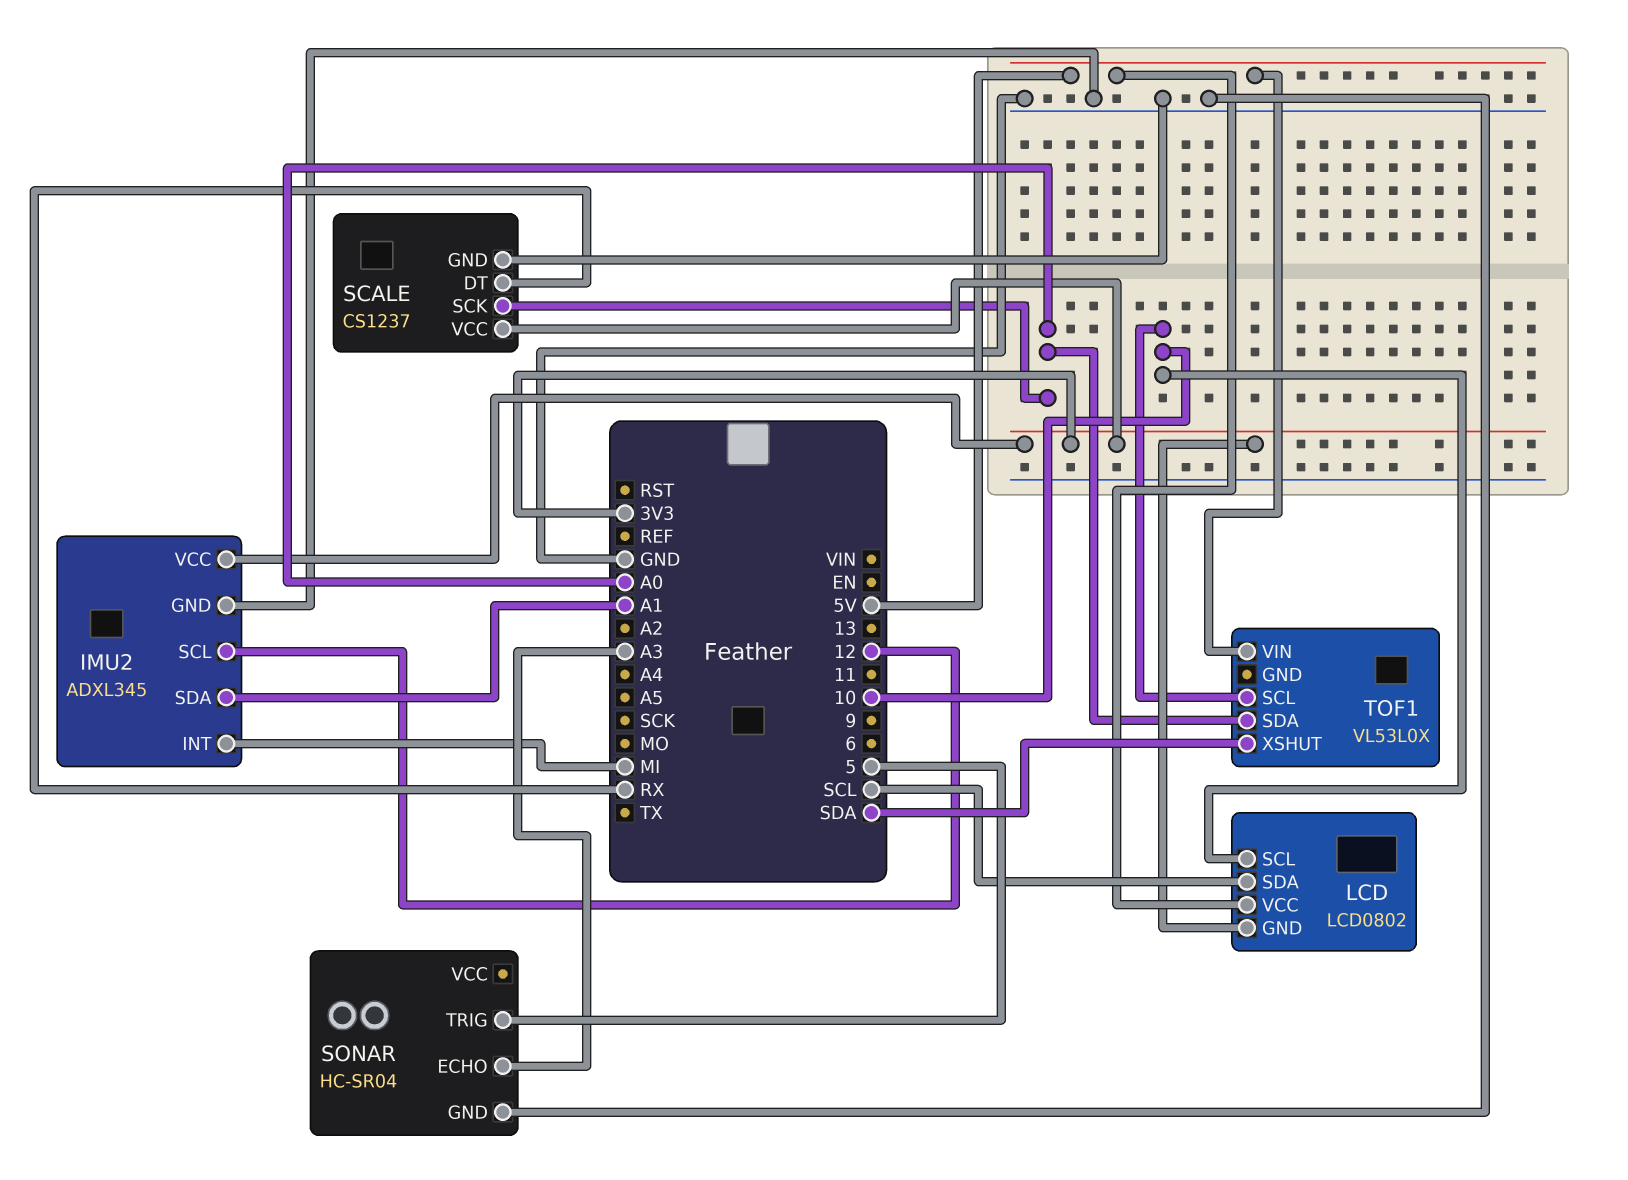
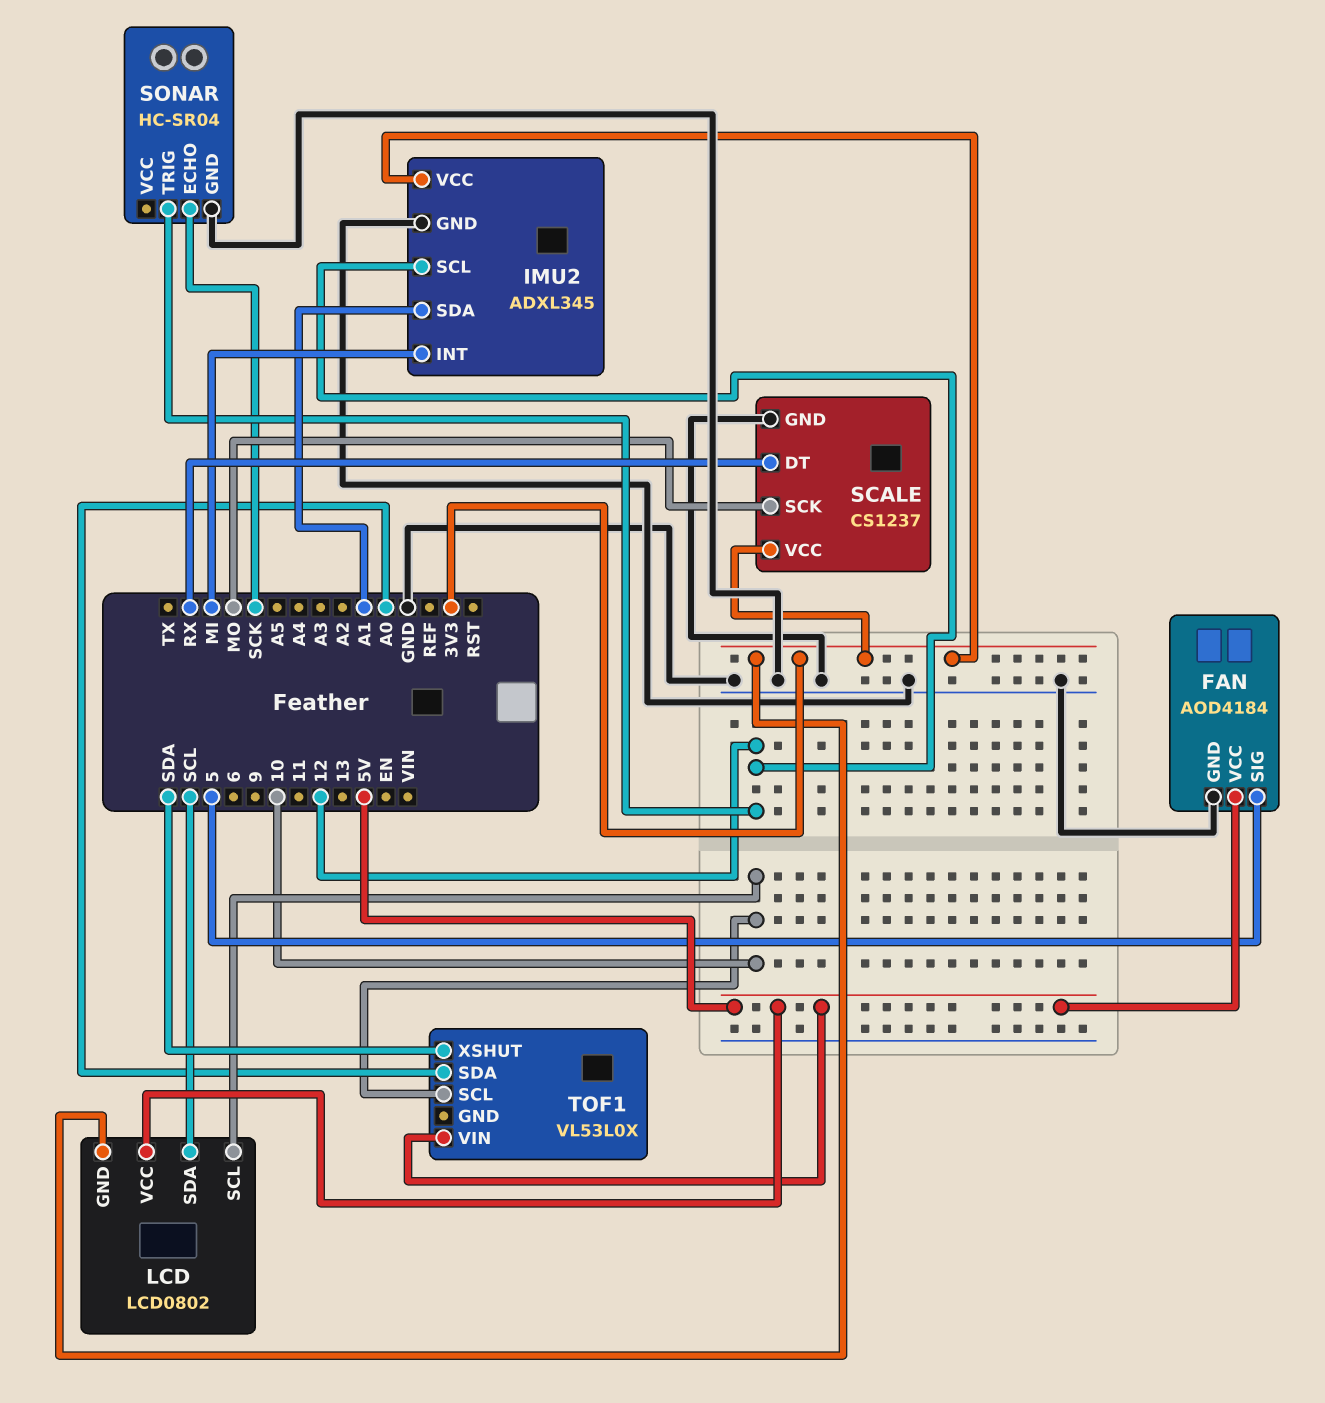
FAN: none -> AOD4184
FAN pin GND: none -> GND
FAN pin SIG: none -> 5
FAN pin VCC: none -> 5V
SCALE pin SCK: A0 -> MO
SONAR pin ECHO: A3 -> SCK
SONAR pin TRIG: 5 -> 12

